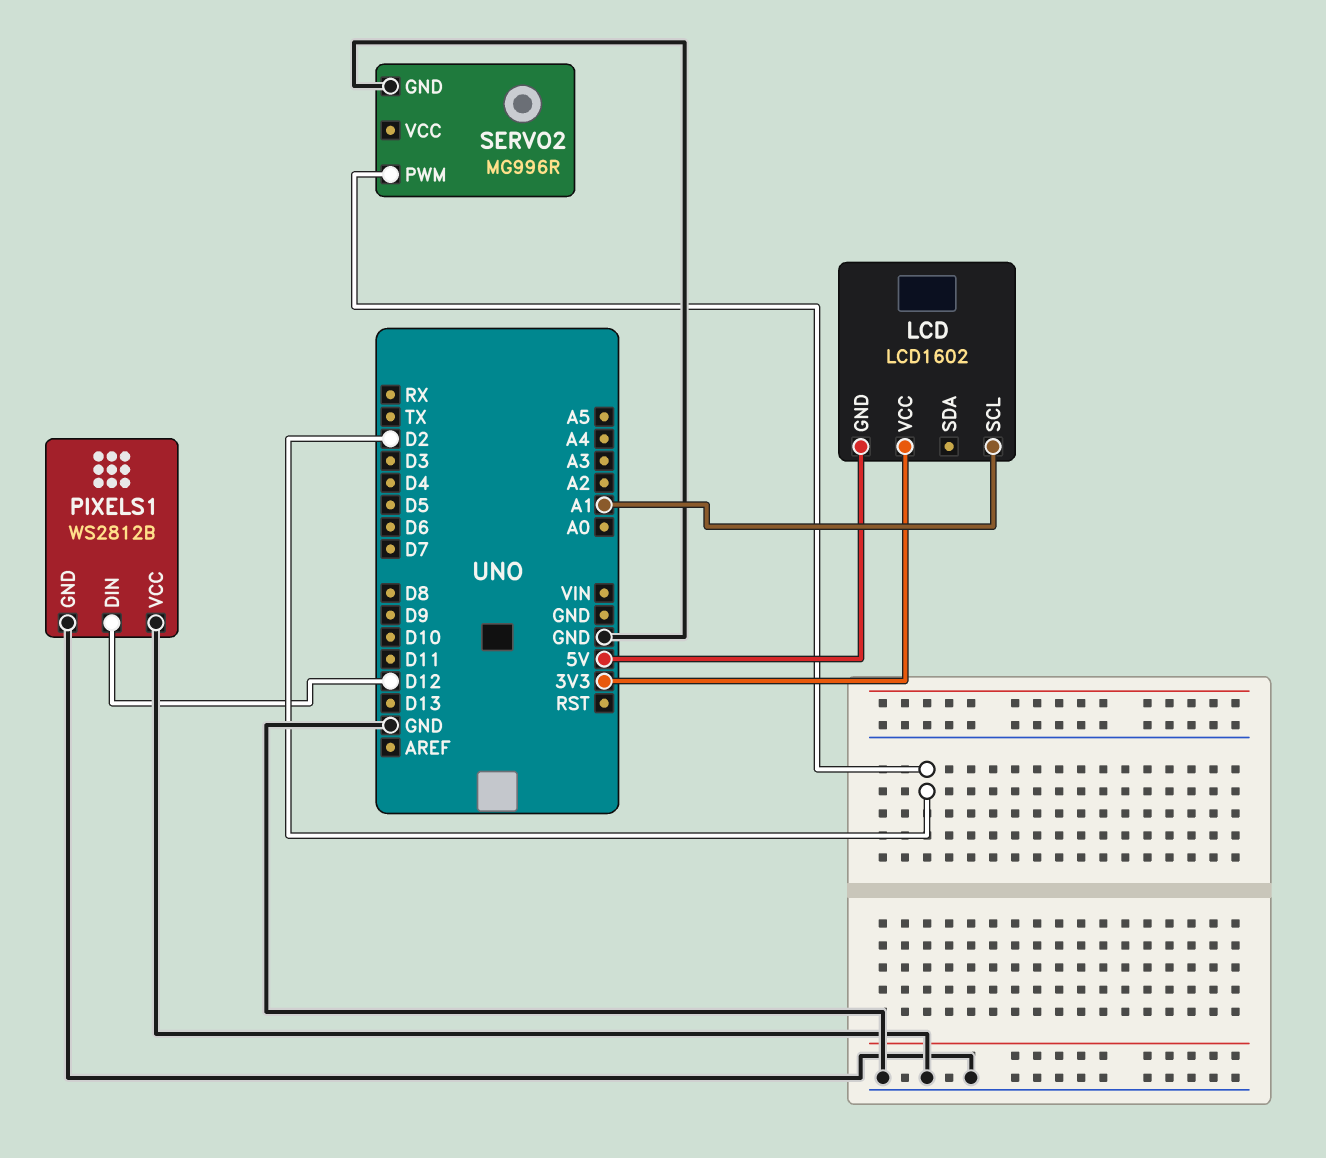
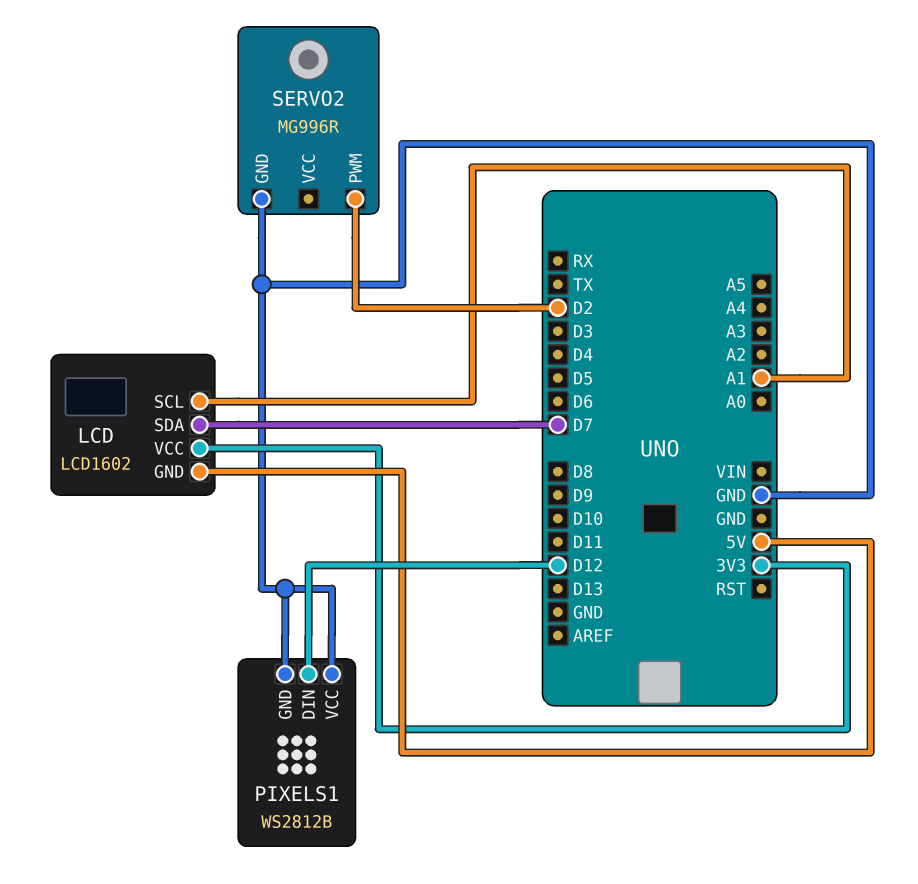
LCD pin SDA: none -> D7

